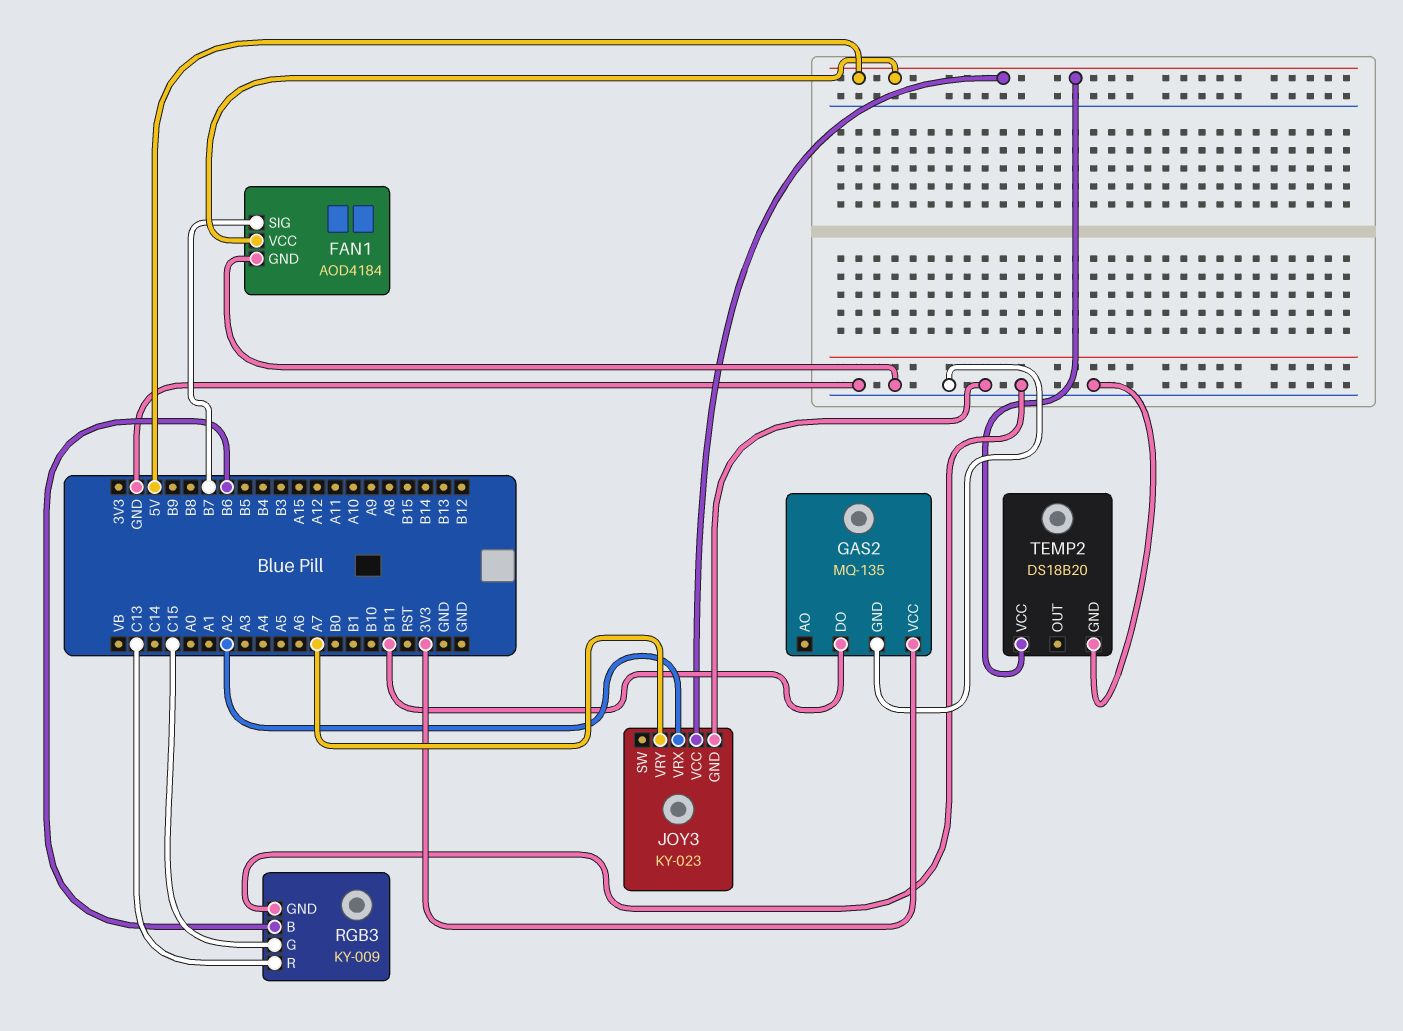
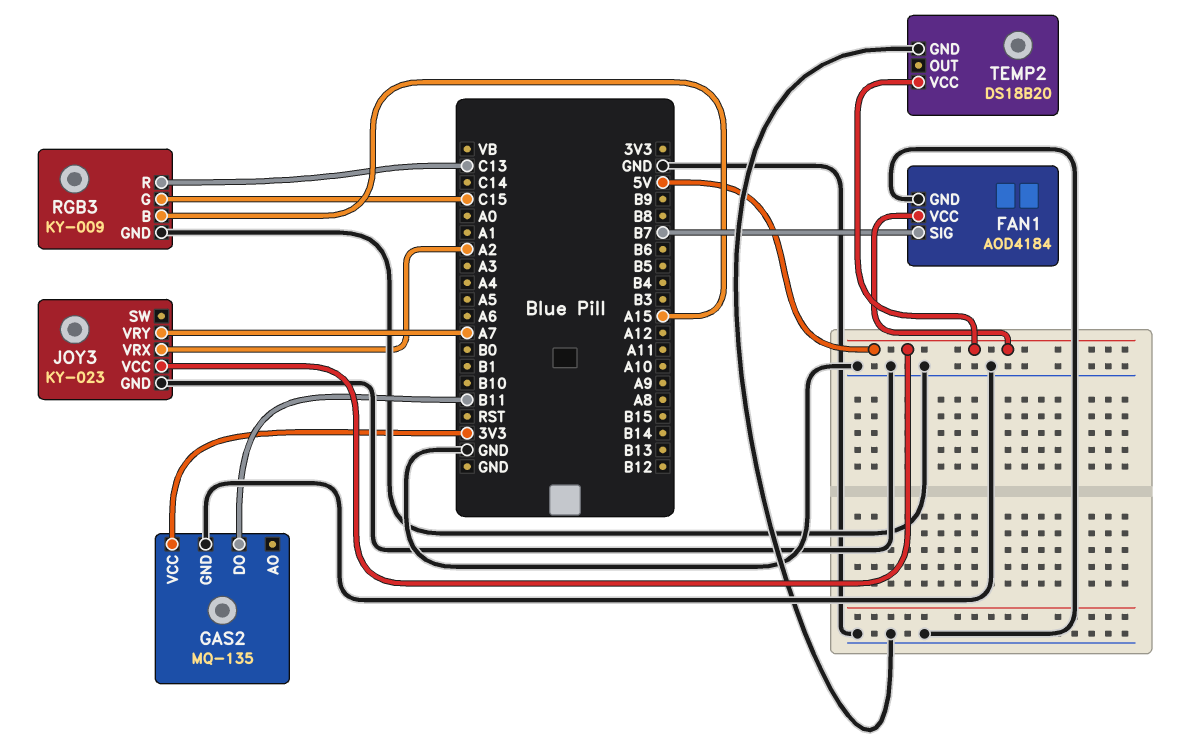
RGB3 pin B: B6 -> A15

